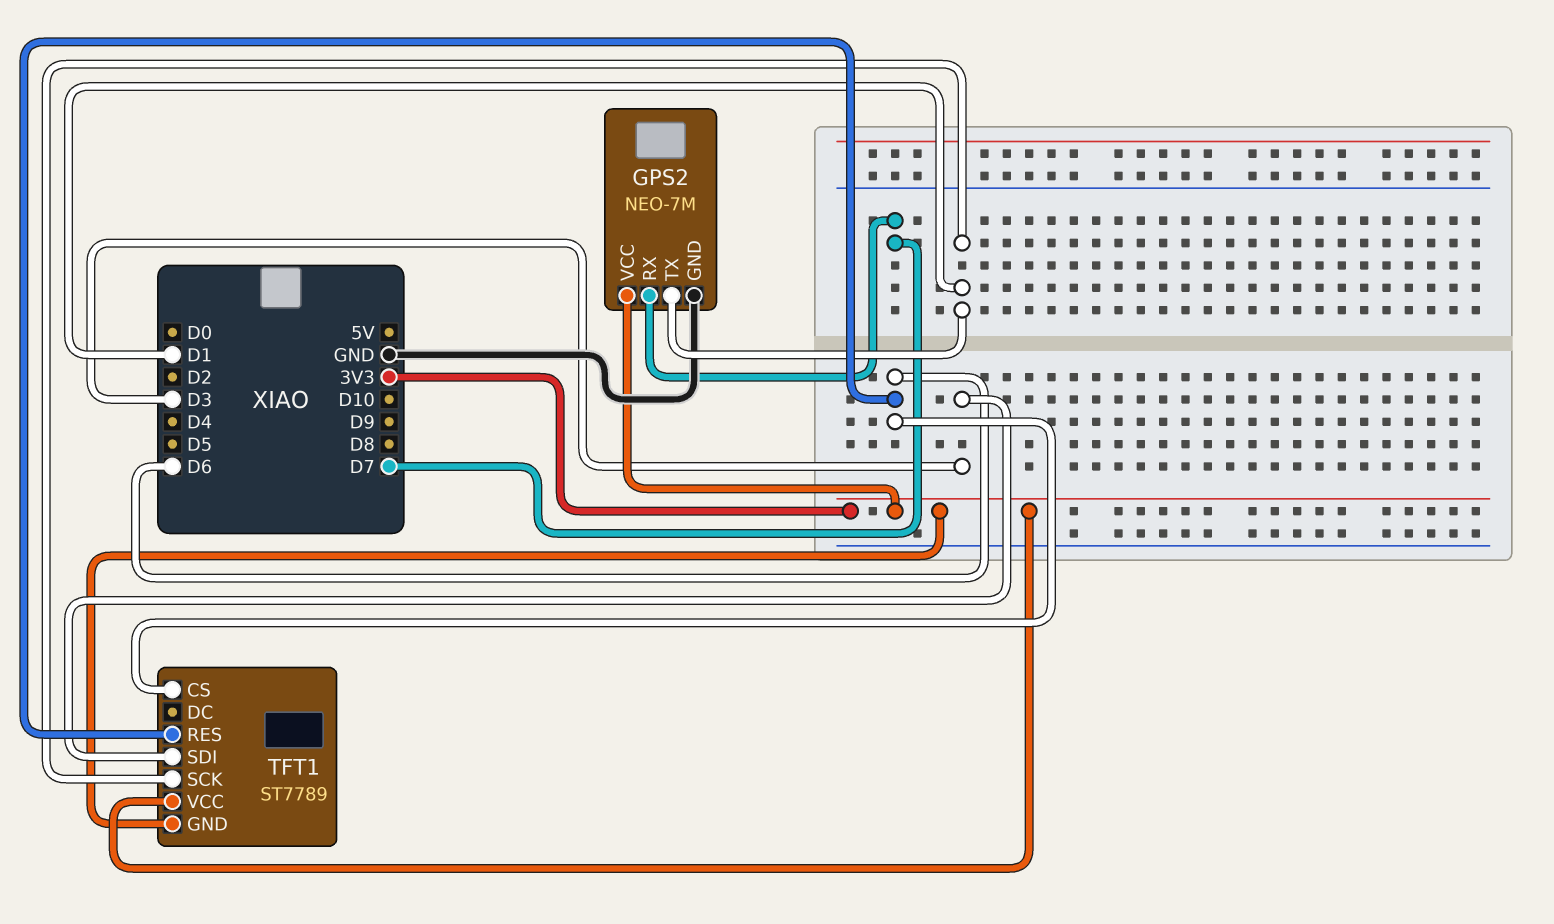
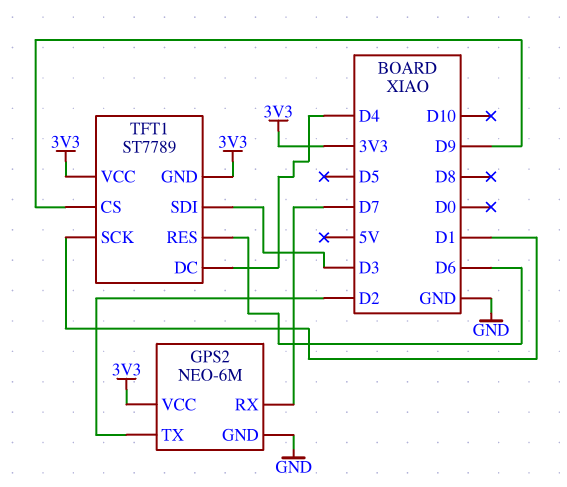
GPS2: NEO-7M -> NEO-6M
GPS2 pin TX: D1 -> D2
TFT1 pin CS: D6 -> D9
TFT1 pin DC: none -> D4

